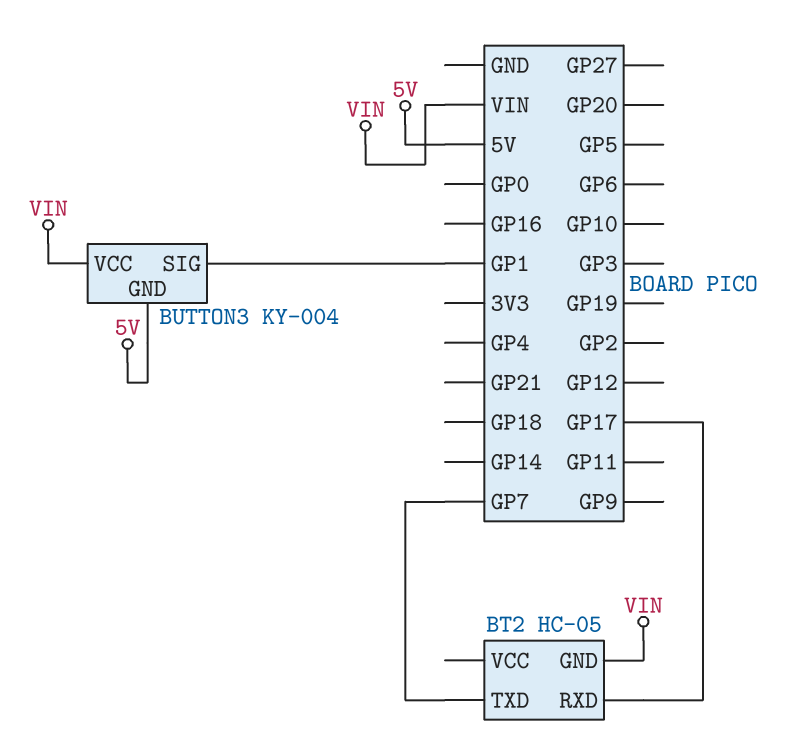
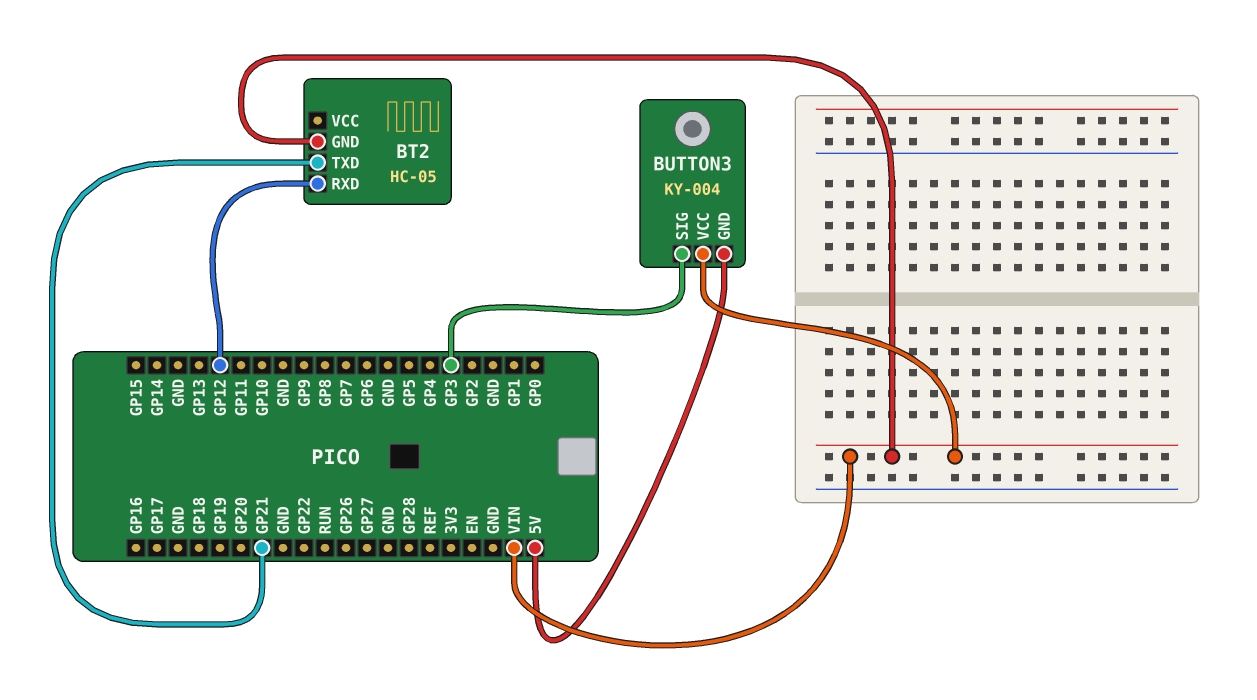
BT2 pin RXD: GP17 -> GP12
BT2 pin TXD: GP7 -> GP21
BUTTON3 pin SIG: GP1 -> GP3

